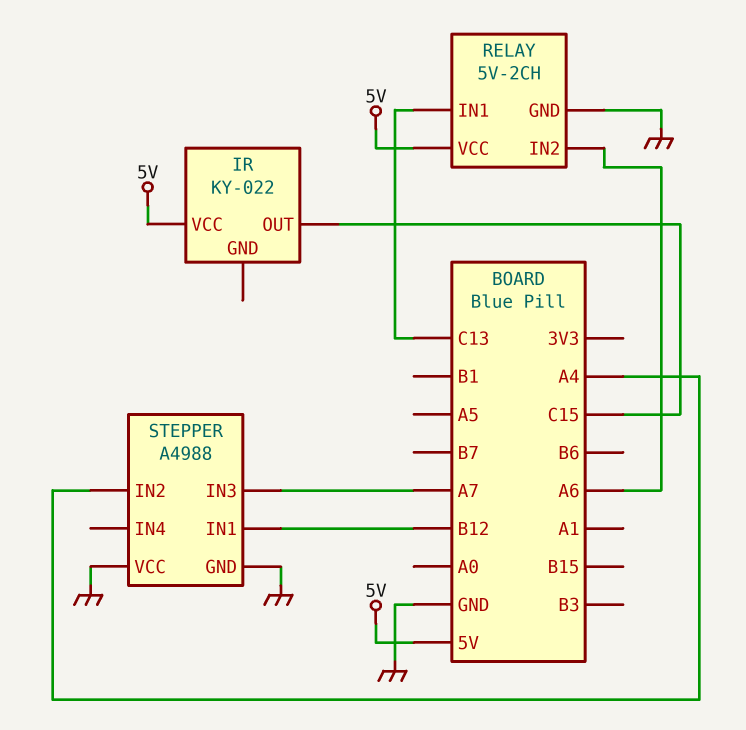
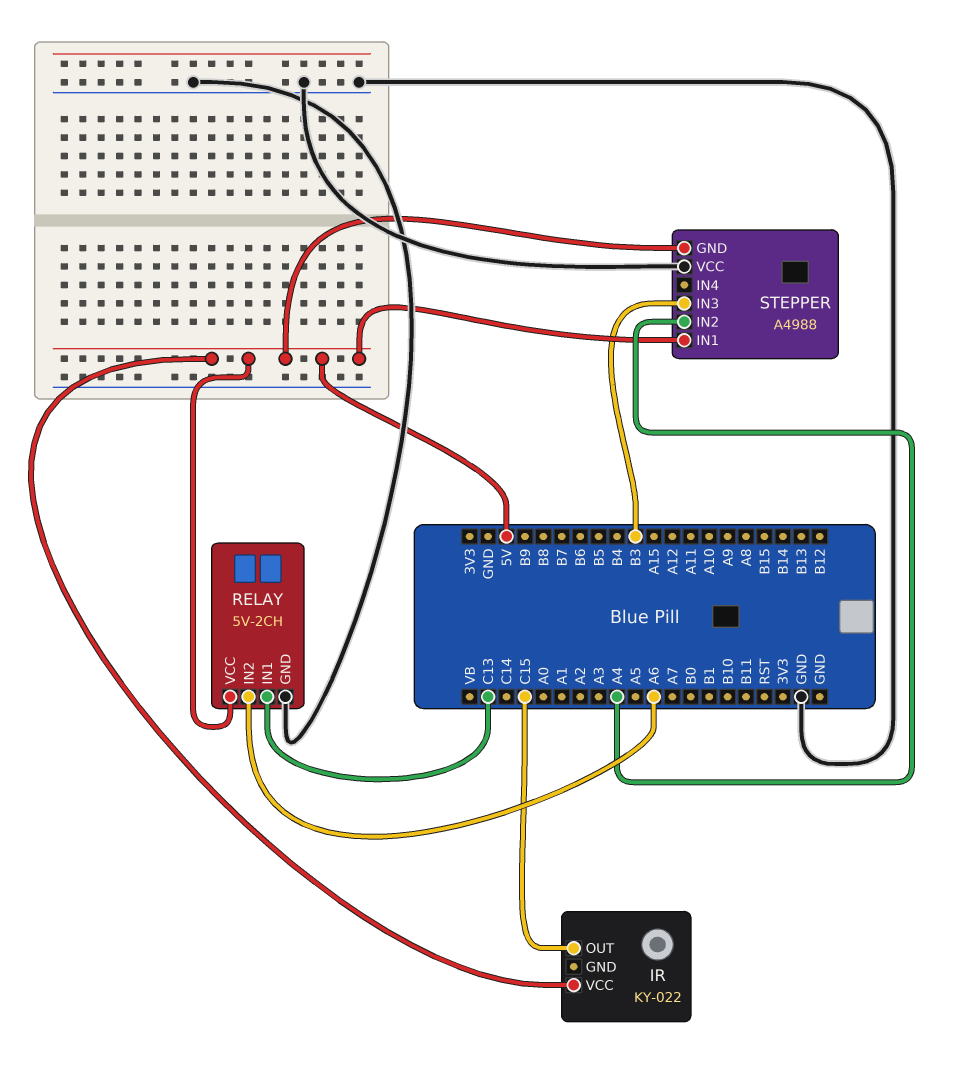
STEPPER pin GND: GND -> 5V
STEPPER pin IN1: B12 -> 5V
STEPPER pin IN3: A7 -> B3

